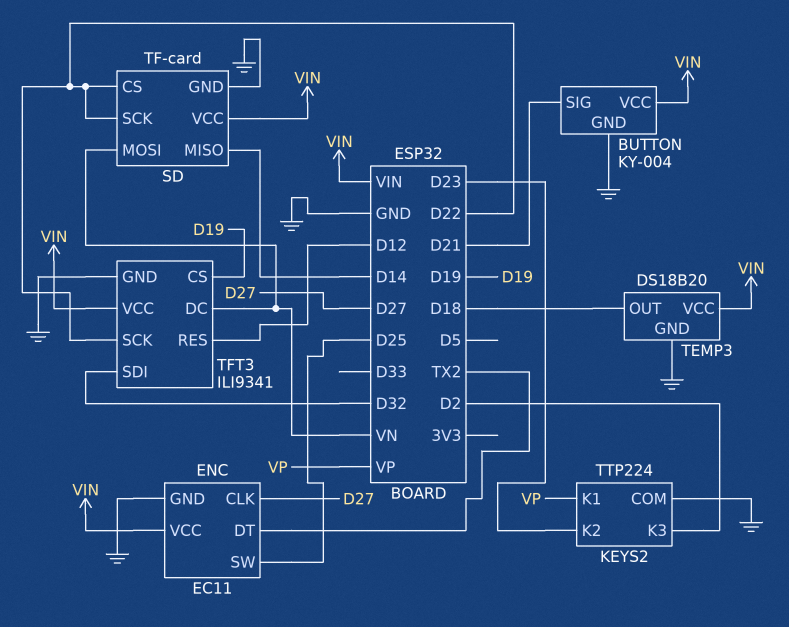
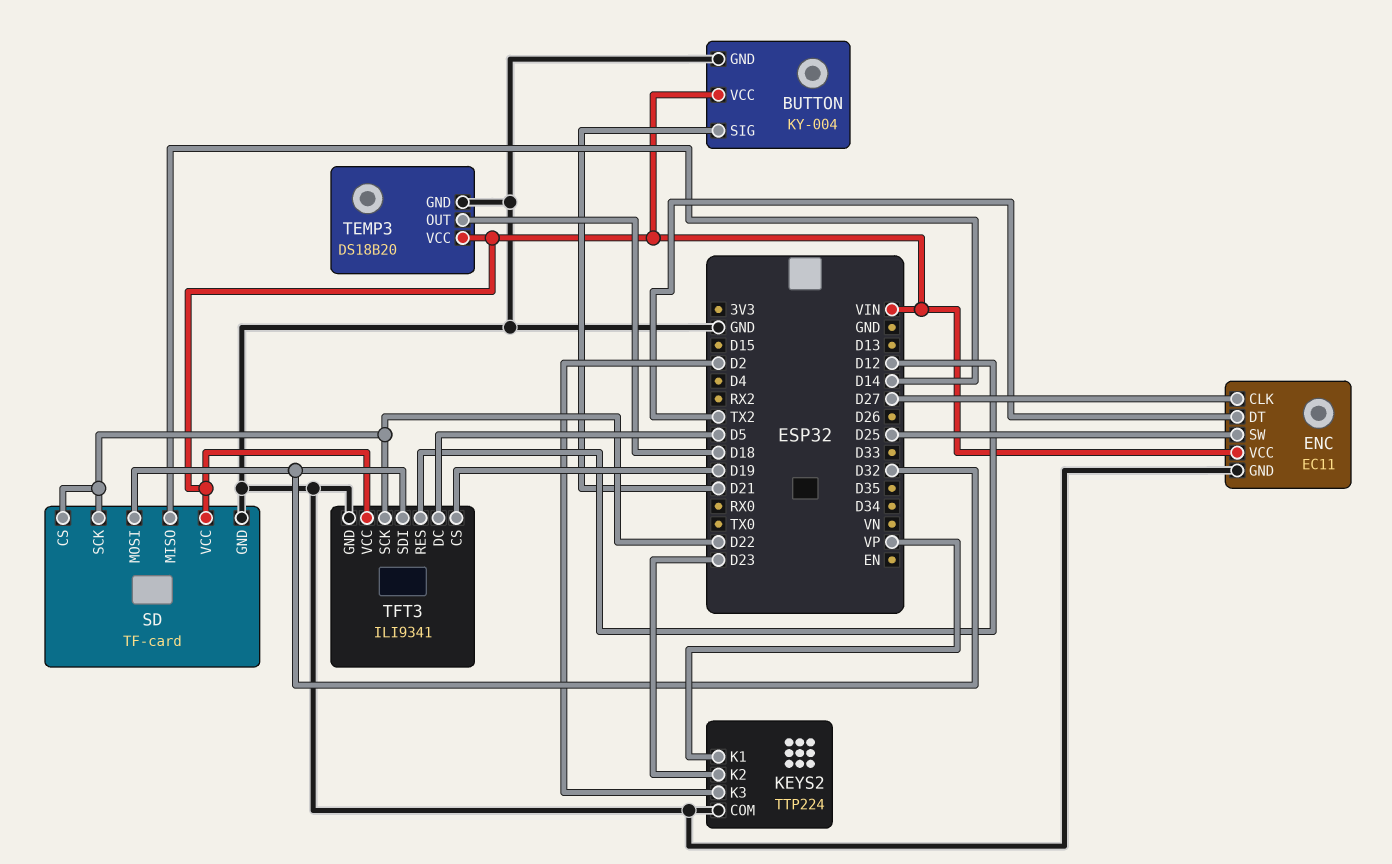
SD pin MOSI: VN -> D32
TFT3 pin DC: VN -> D5

